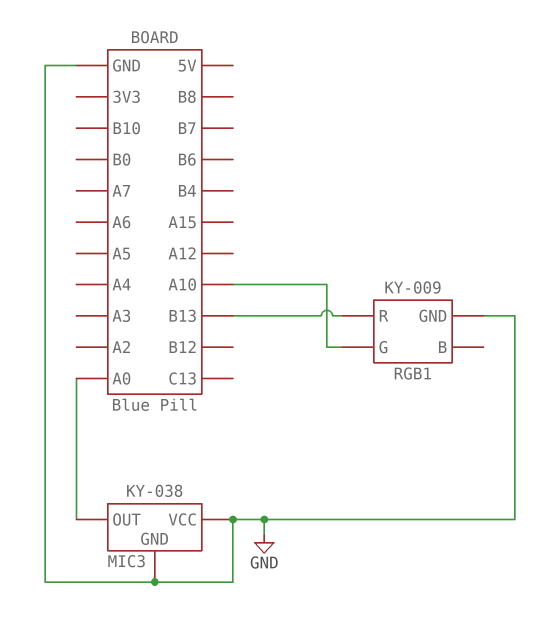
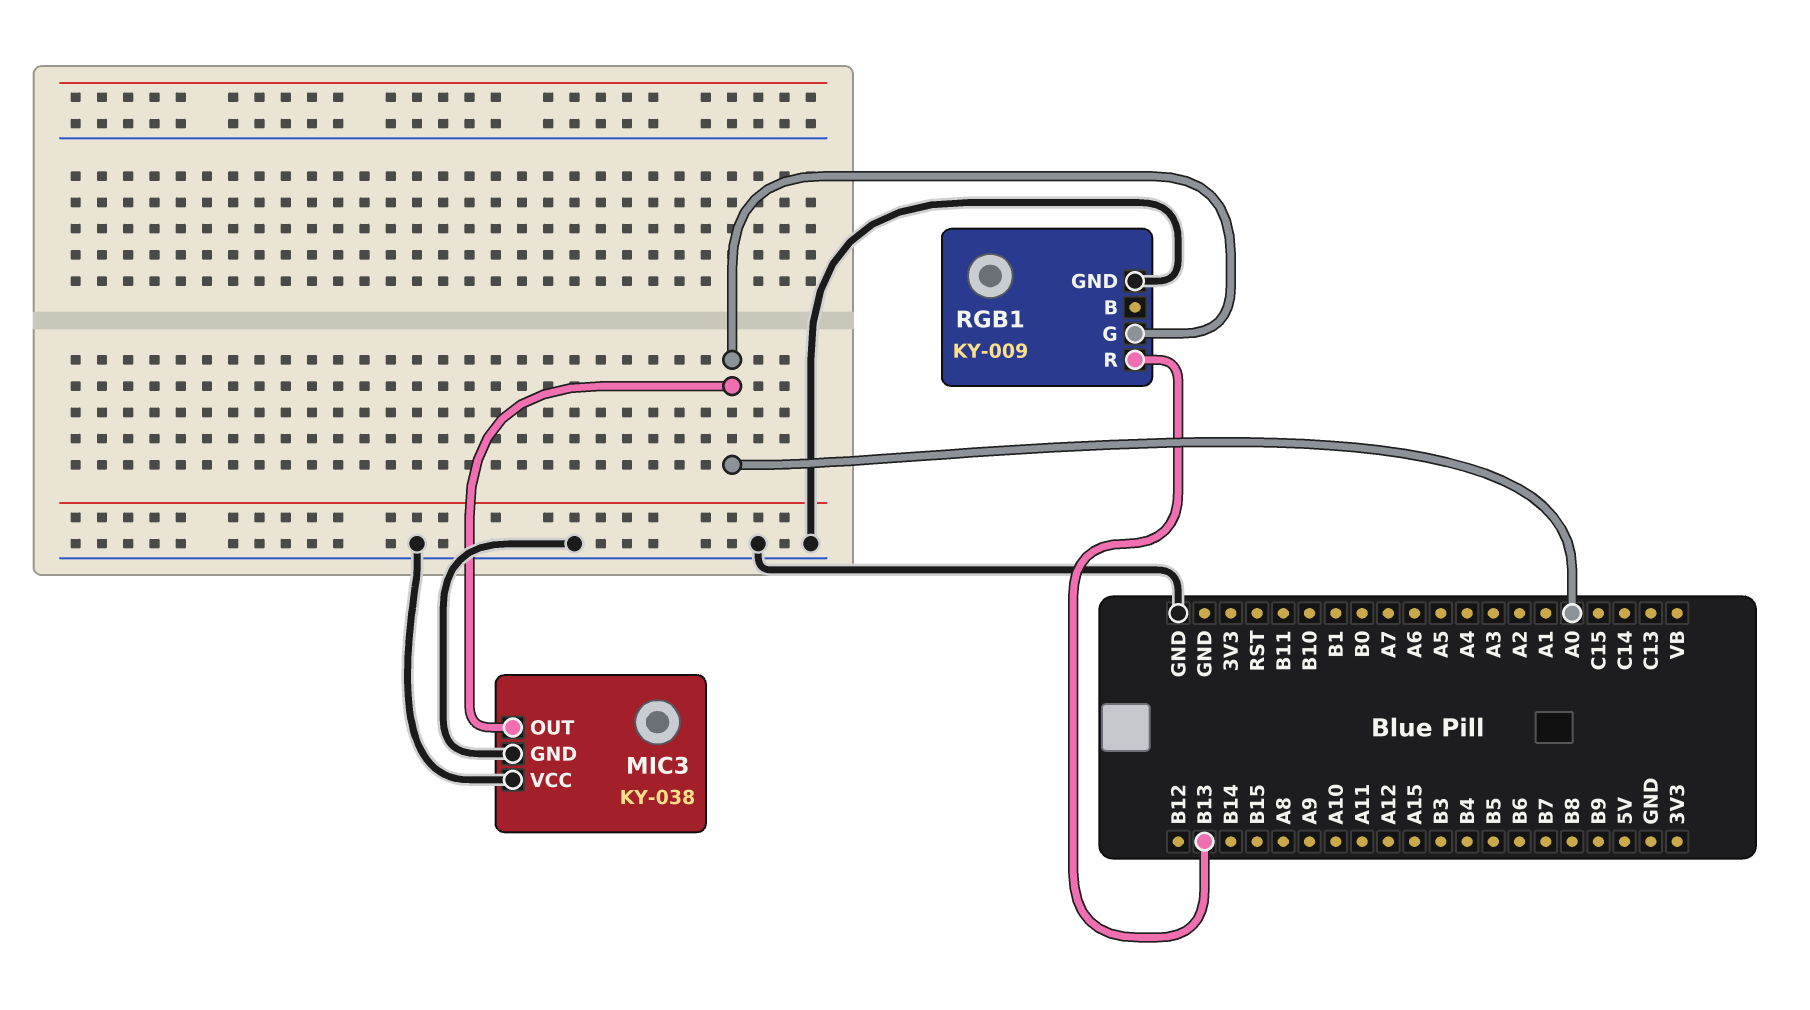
RGB1 pin G: A10 -> A0

